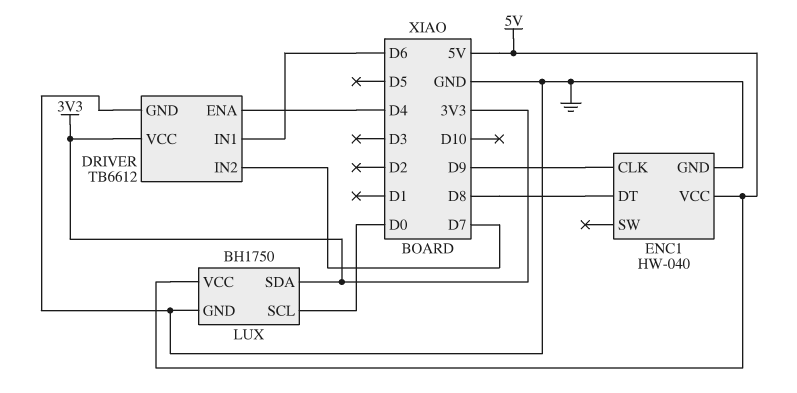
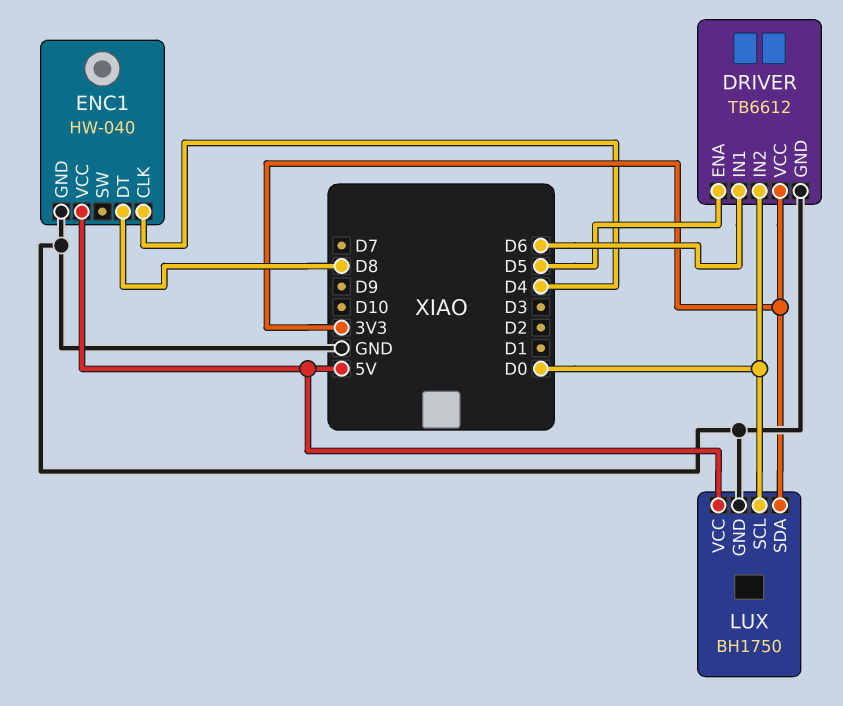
DRIVER pin ENA: D4 -> D5
DRIVER pin IN2: D7 -> D0
ENC1 pin CLK: D9 -> D4

